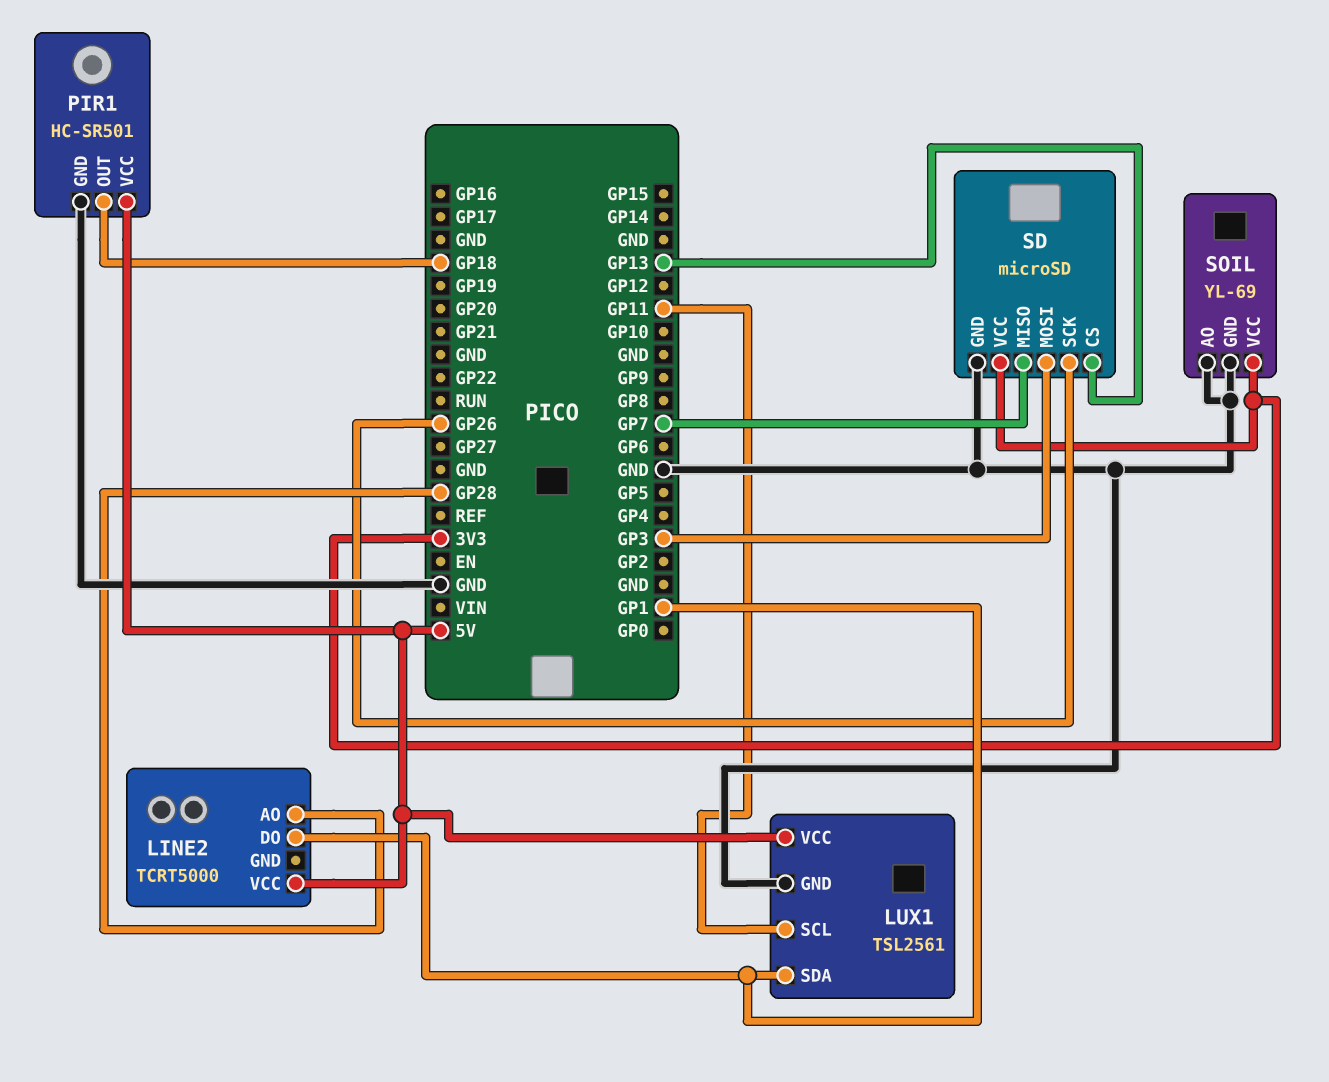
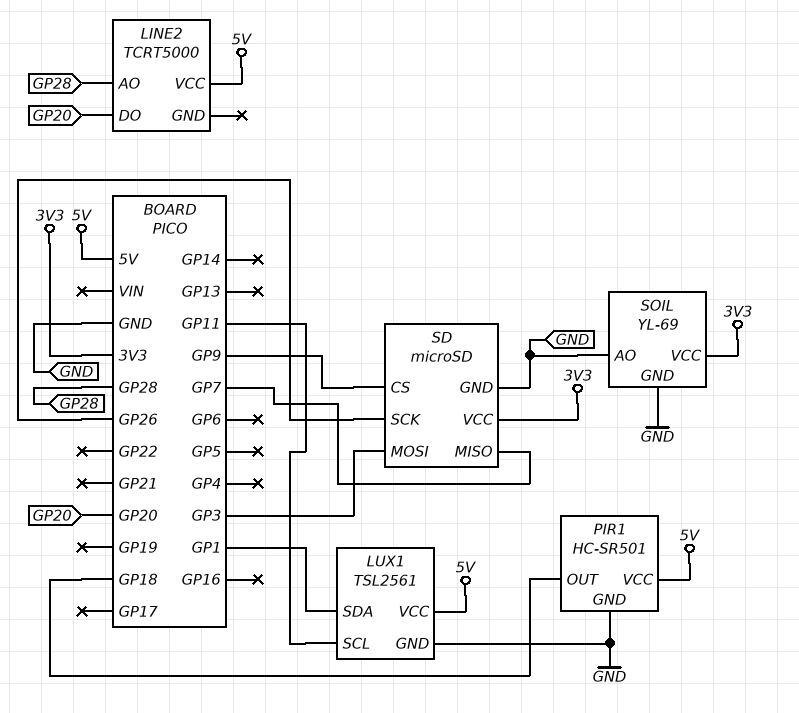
LINE2 pin DO: GP1 -> GP20
SD pin CS: GP13 -> GP9

